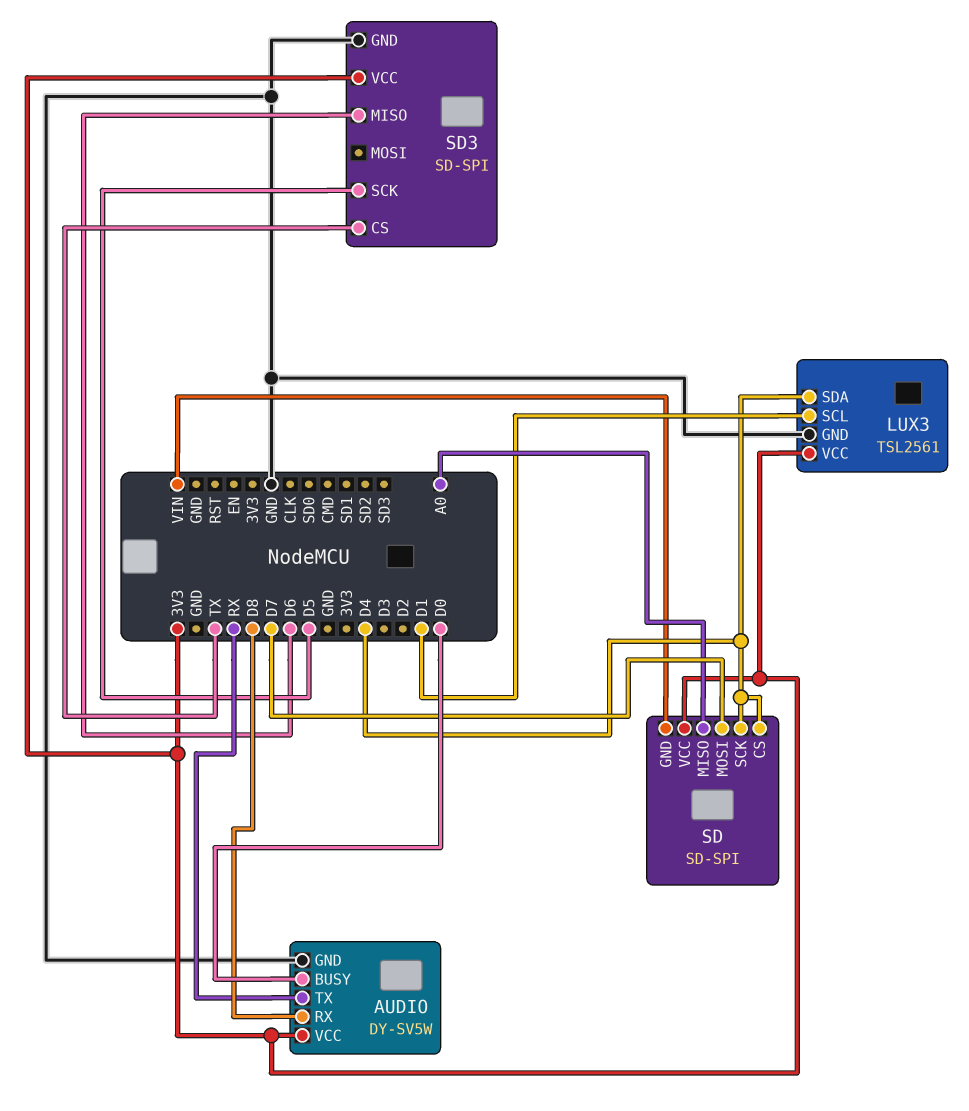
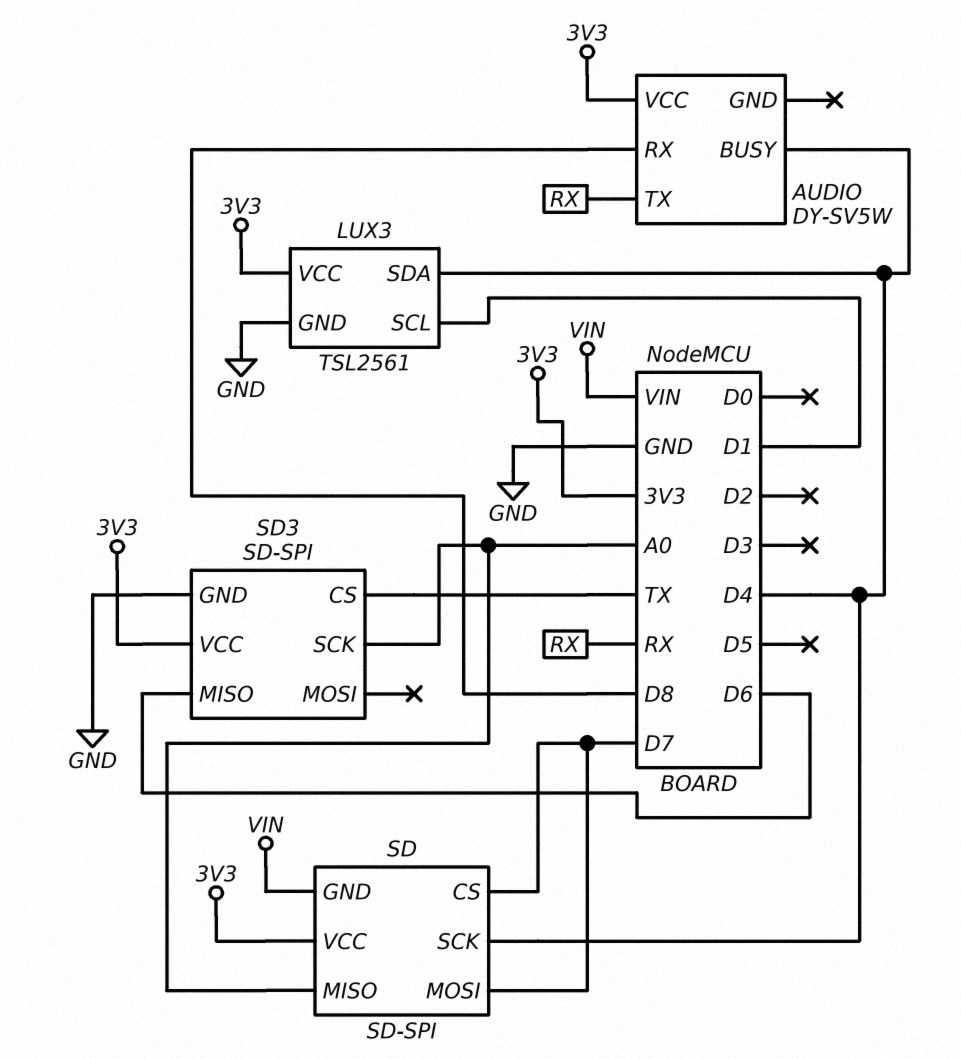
AUDIO pin BUSY: D0 -> D4
AUDIO pin GND: GND -> none
SD pin CS: D4 -> D7
SD3 pin SCK: D5 -> A0

